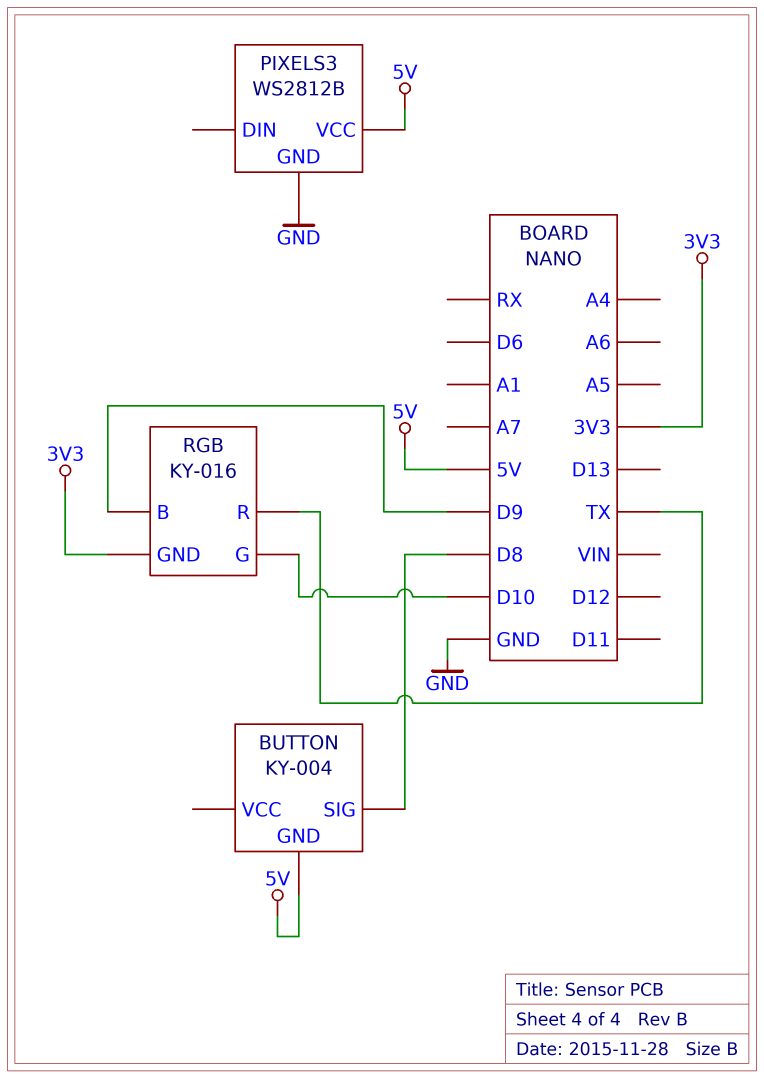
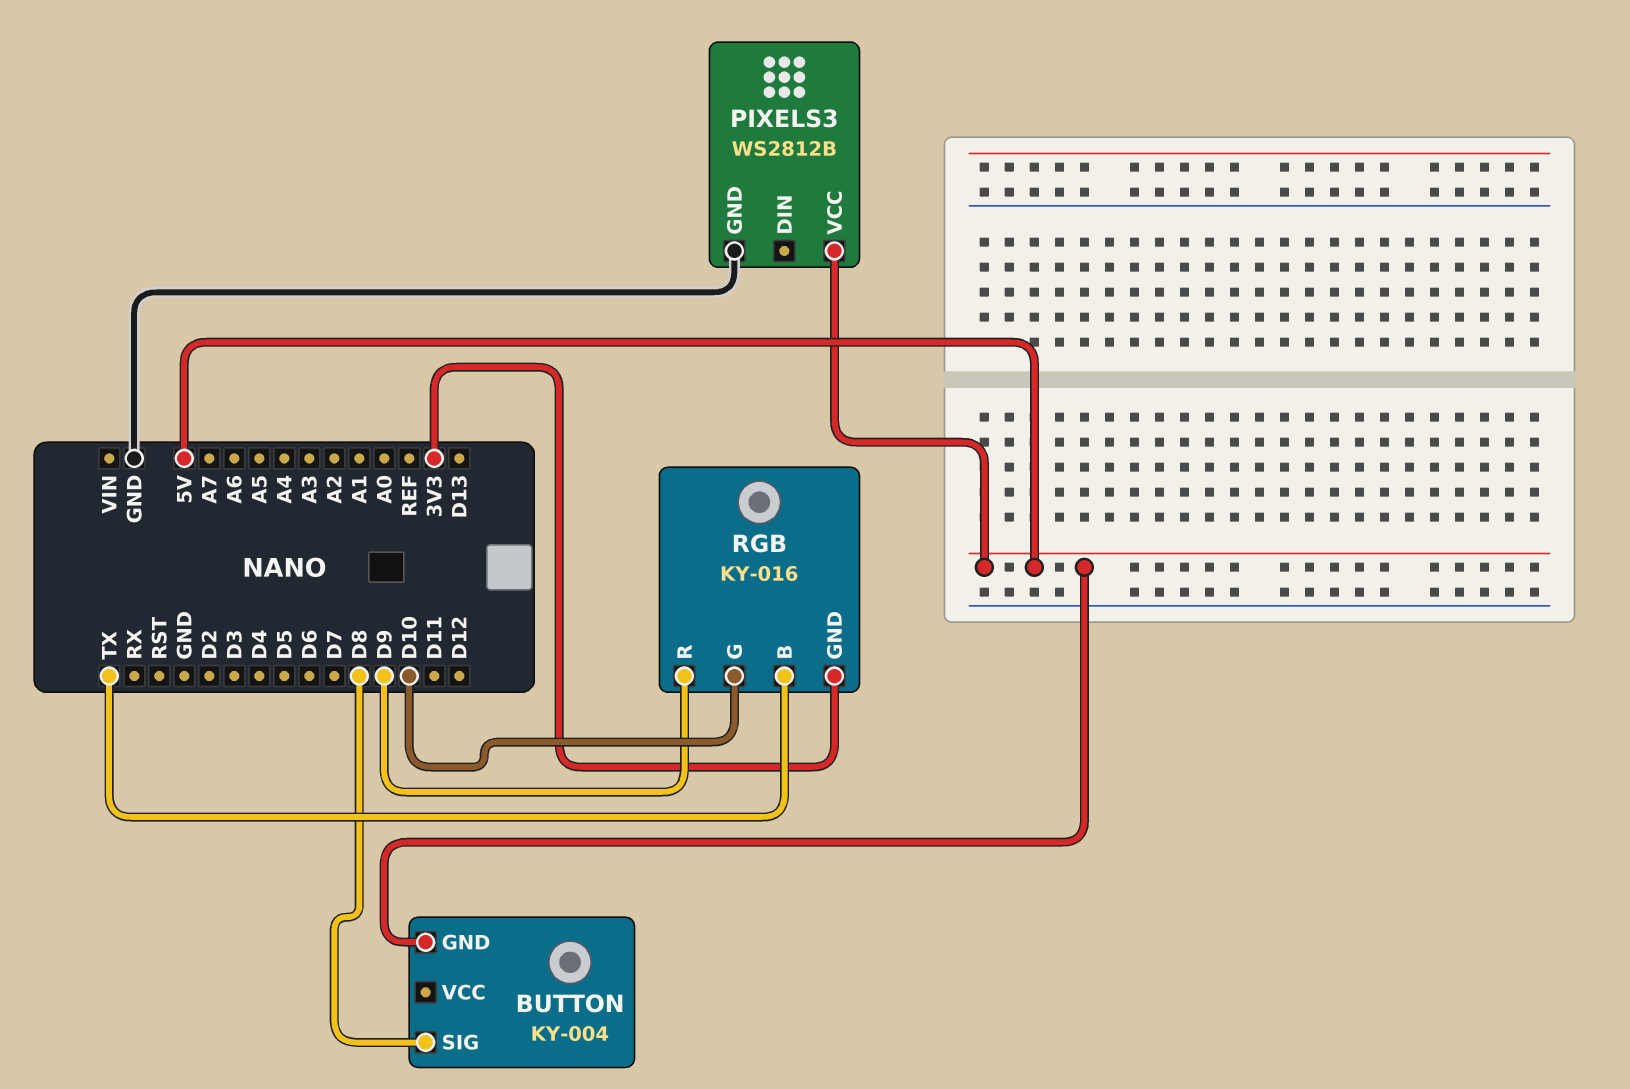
RGB pin B: D9 -> TX
RGB pin R: TX -> D9

